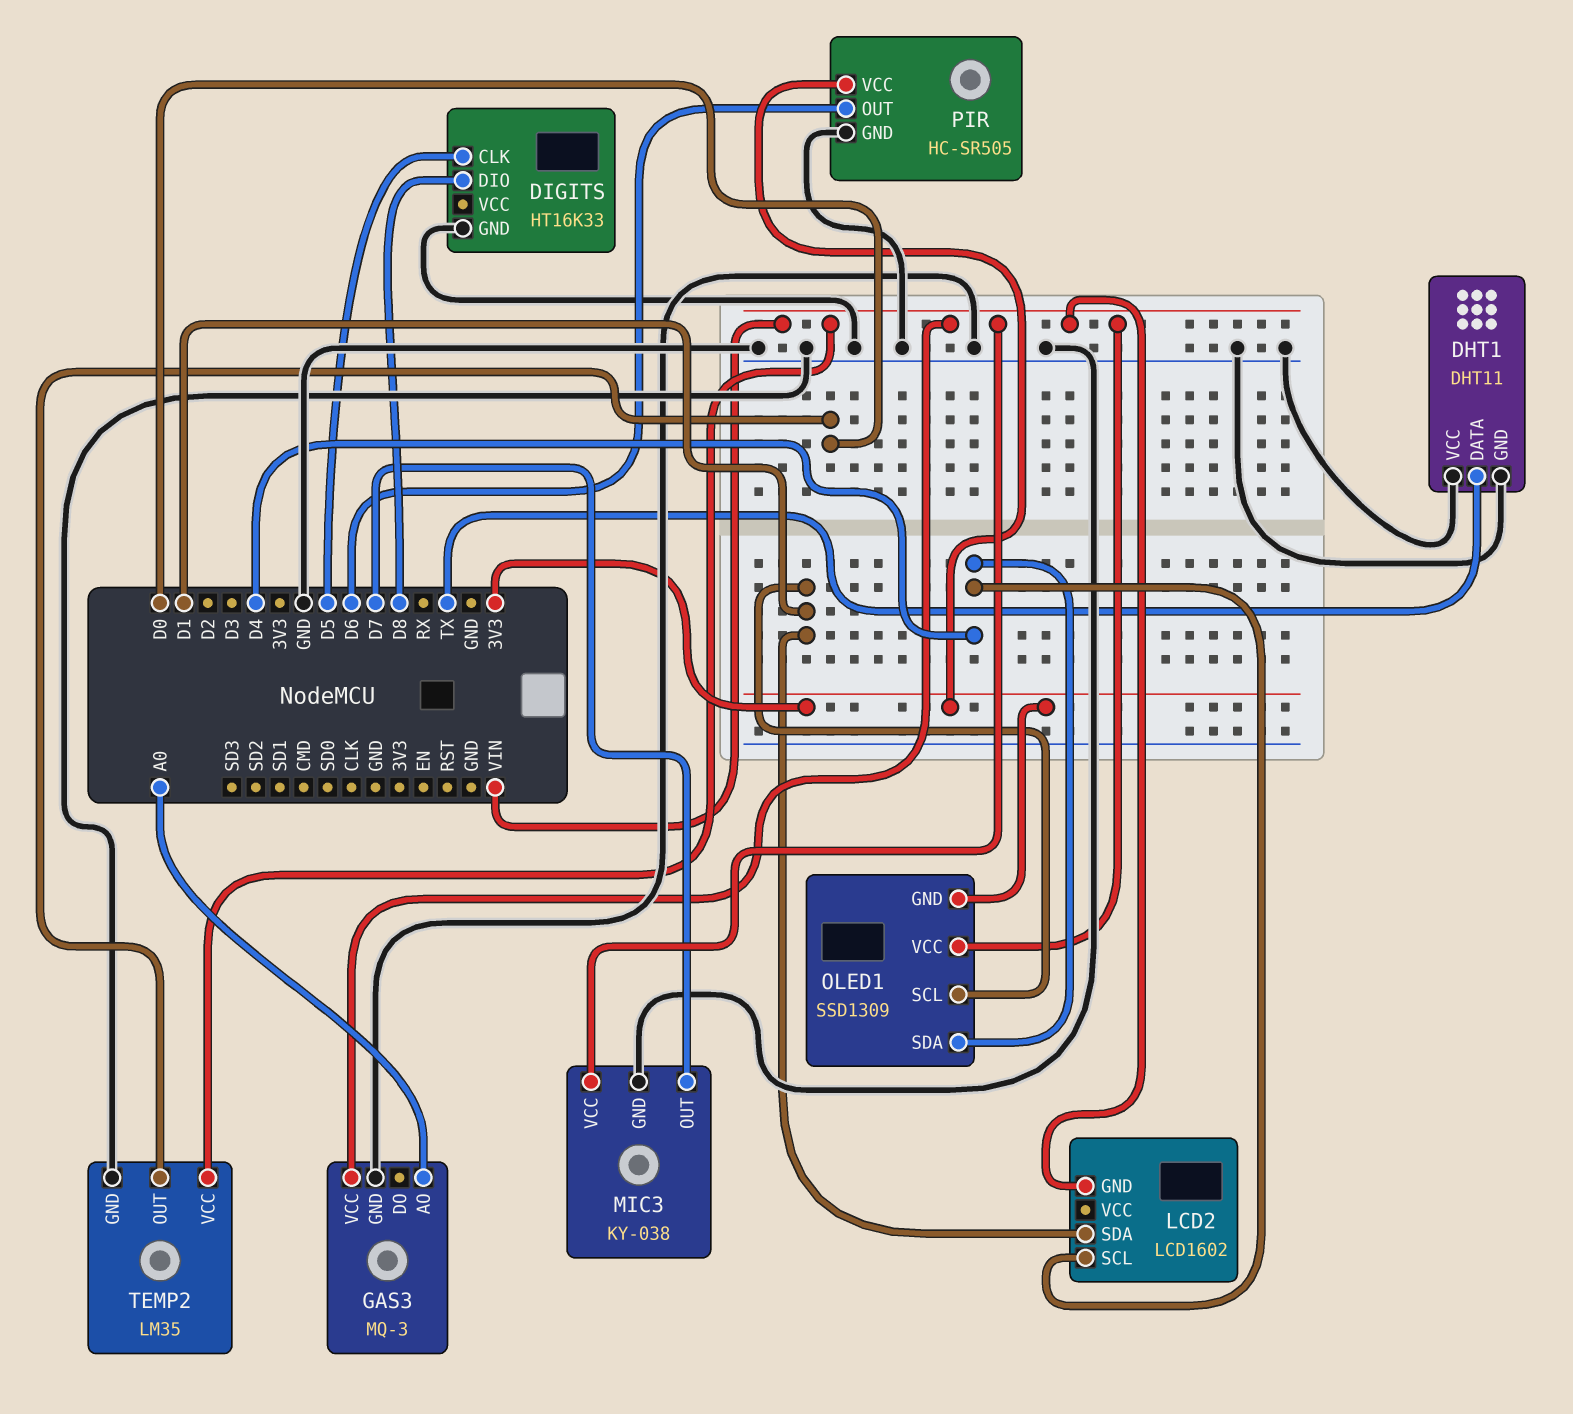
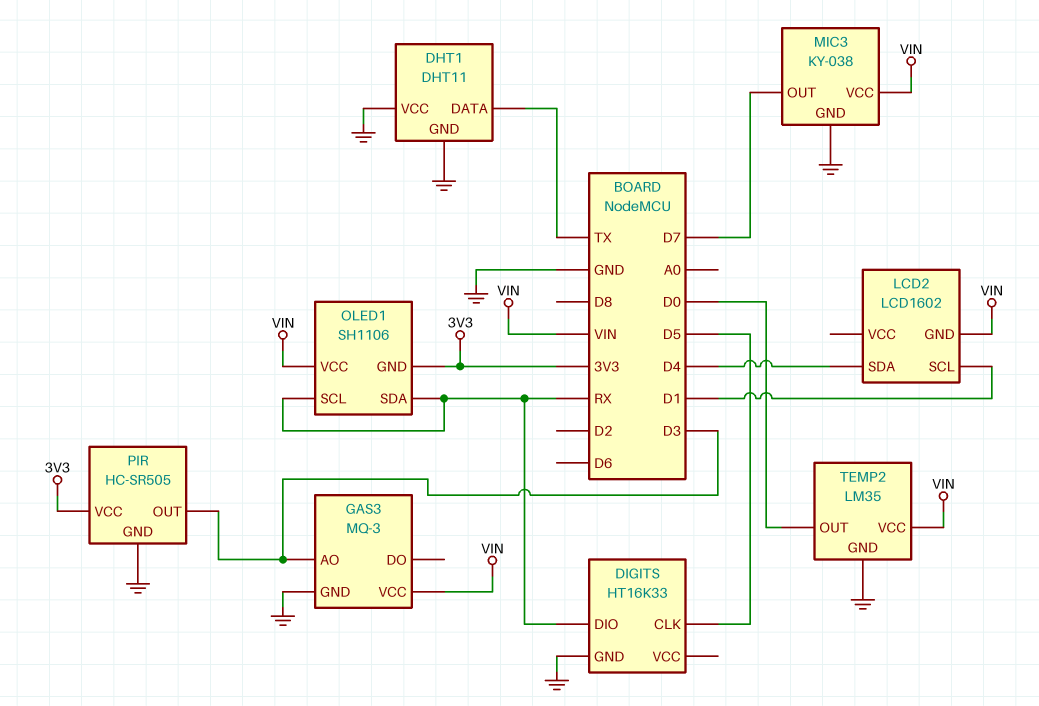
DIGITS pin DIO: D8 -> RX
GAS3 pin AO: A0 -> D3
LCD2 pin SCL: D4 -> D1
LCD2 pin SDA: D1 -> D4
OLED1: SSD1309 -> SH1106
OLED1 pin SCL: D1 -> RX
OLED1 pin SDA: D4 -> RX
PIR pin OUT: D6 -> D3

